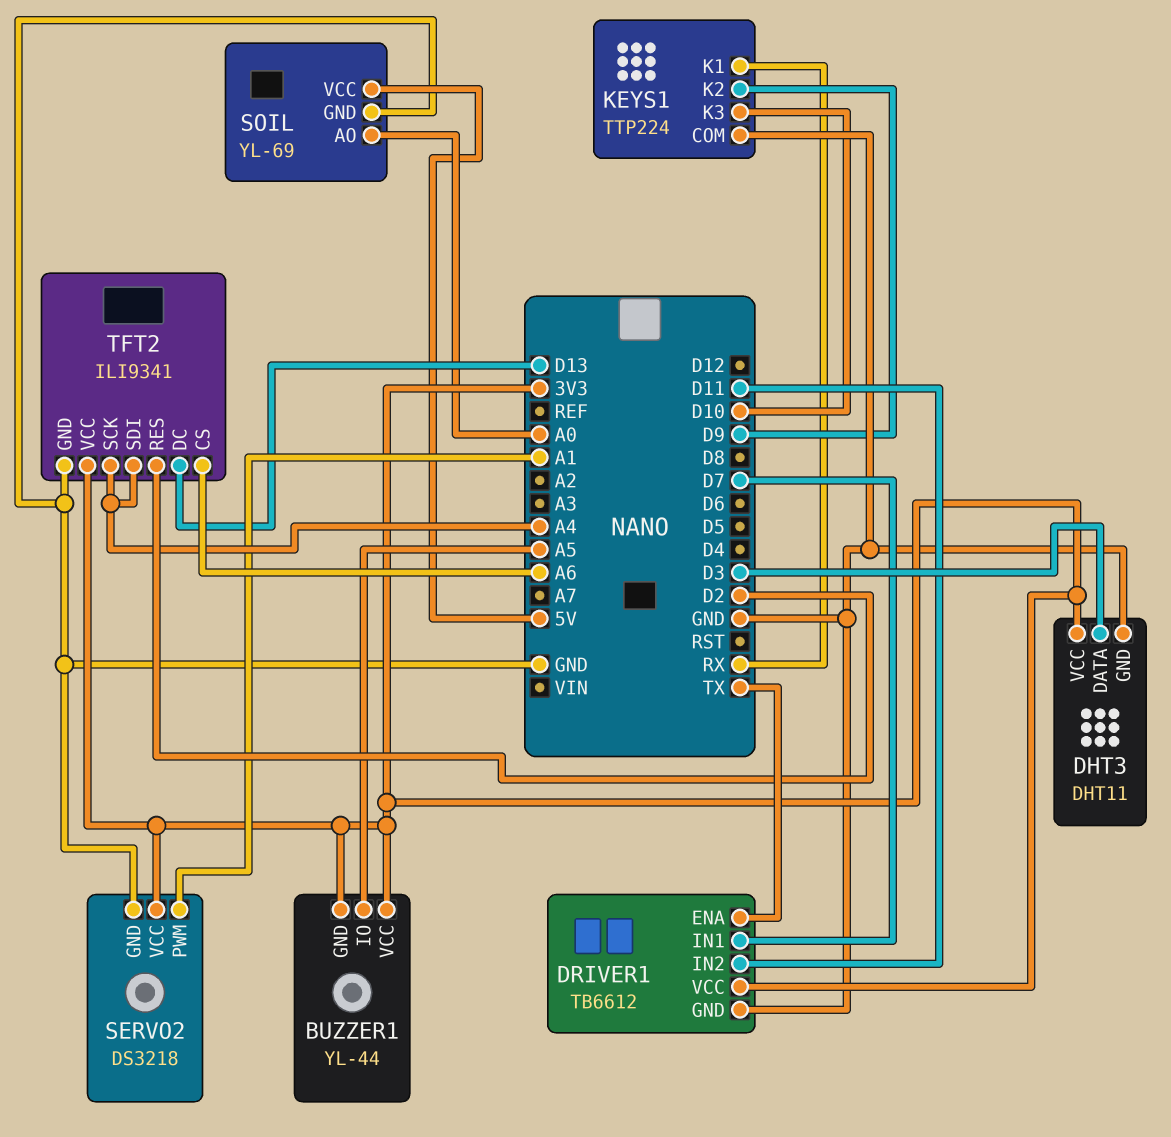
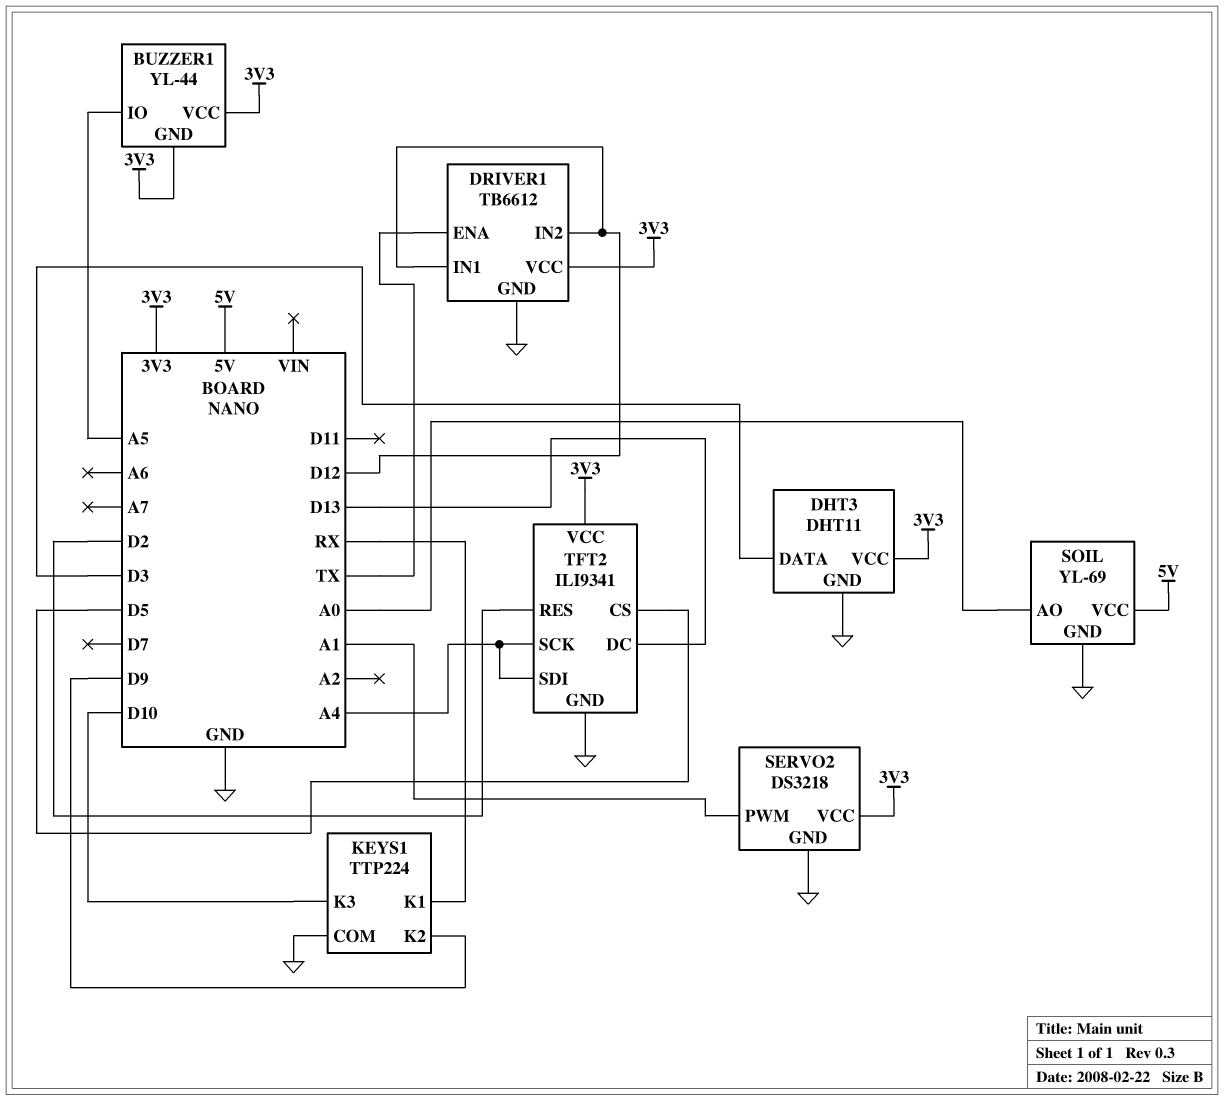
DRIVER1 pin IN1: D7 -> D12
DRIVER1 pin IN2: D11 -> D12
TFT2 pin CS: A6 -> D5

